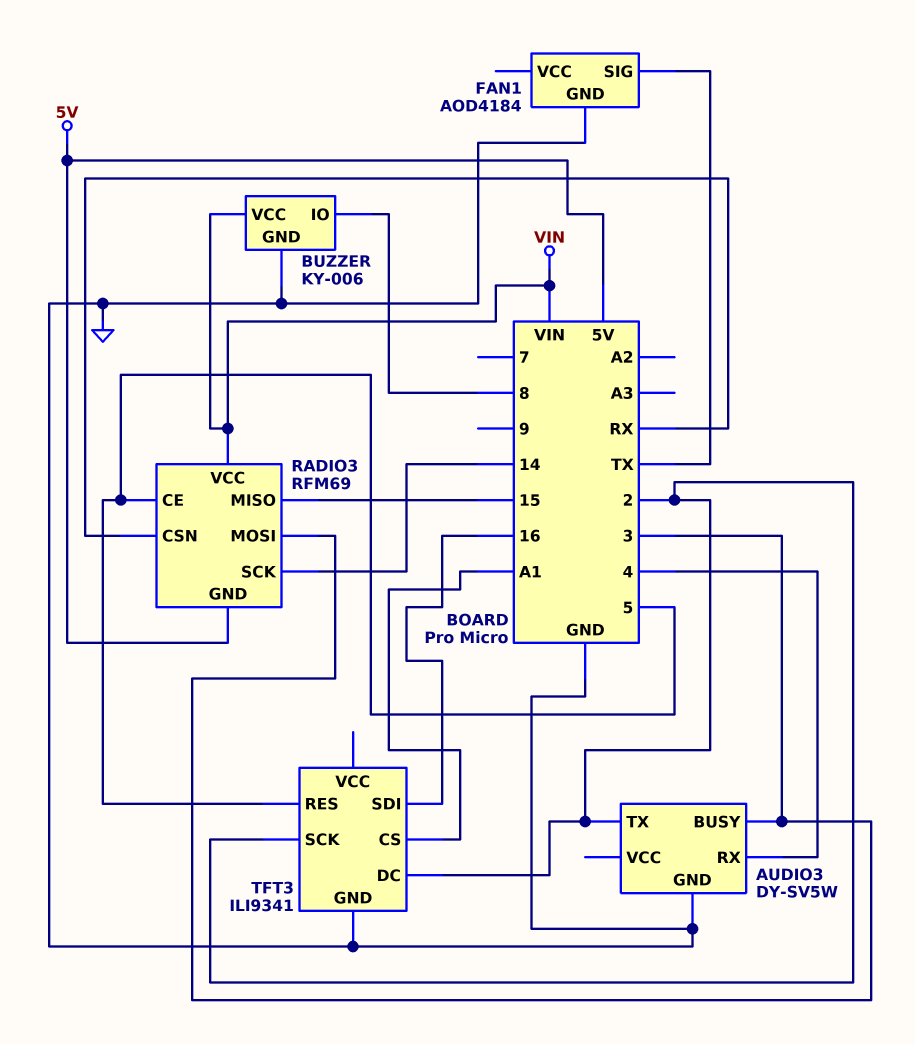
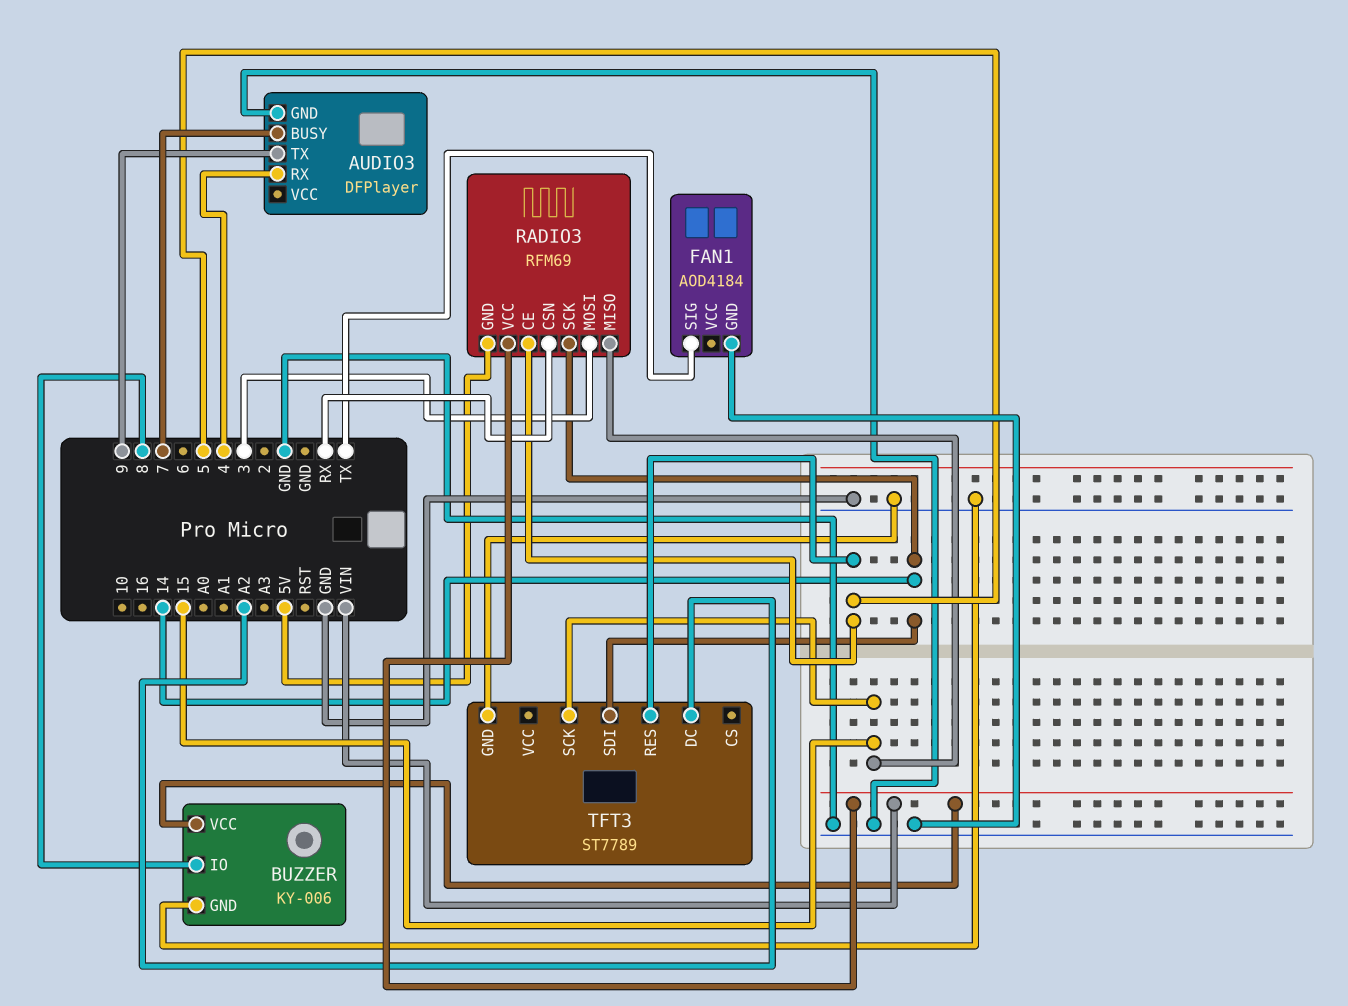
AUDIO3: DY-SV5W -> DFPlayer
AUDIO3 pin BUSY: 3 -> 7
AUDIO3 pin TX: 2 -> 9
TFT3: ILI9341 -> ST7789
TFT3 pin CS: A1 -> none
TFT3 pin DC: 2 -> A2
TFT3 pin SCK: 2 -> 15
TFT3 pin SDI: 16 -> 14

